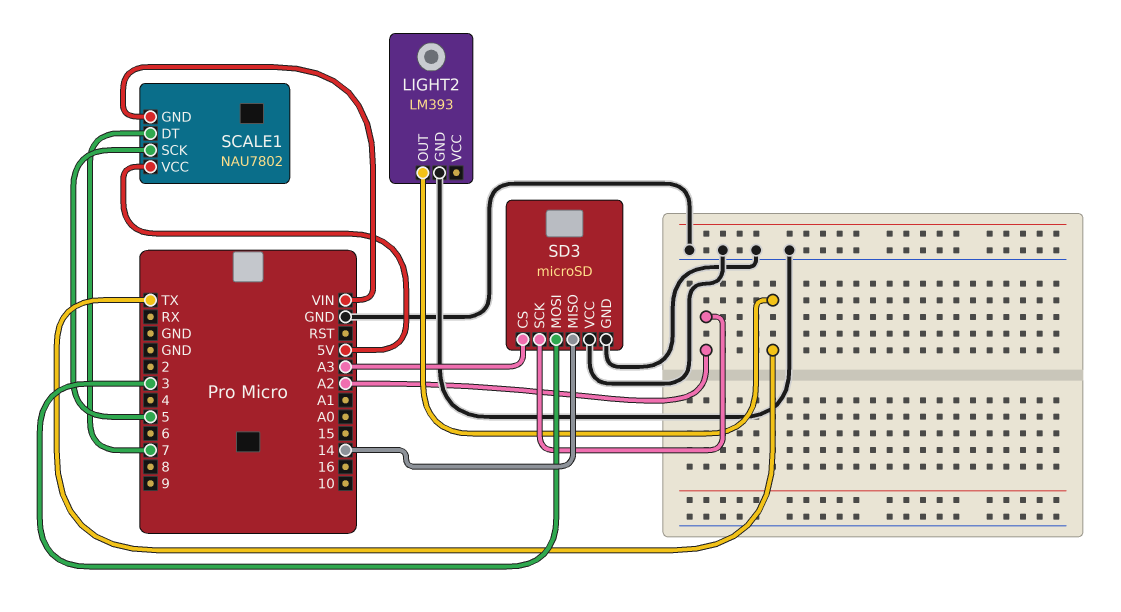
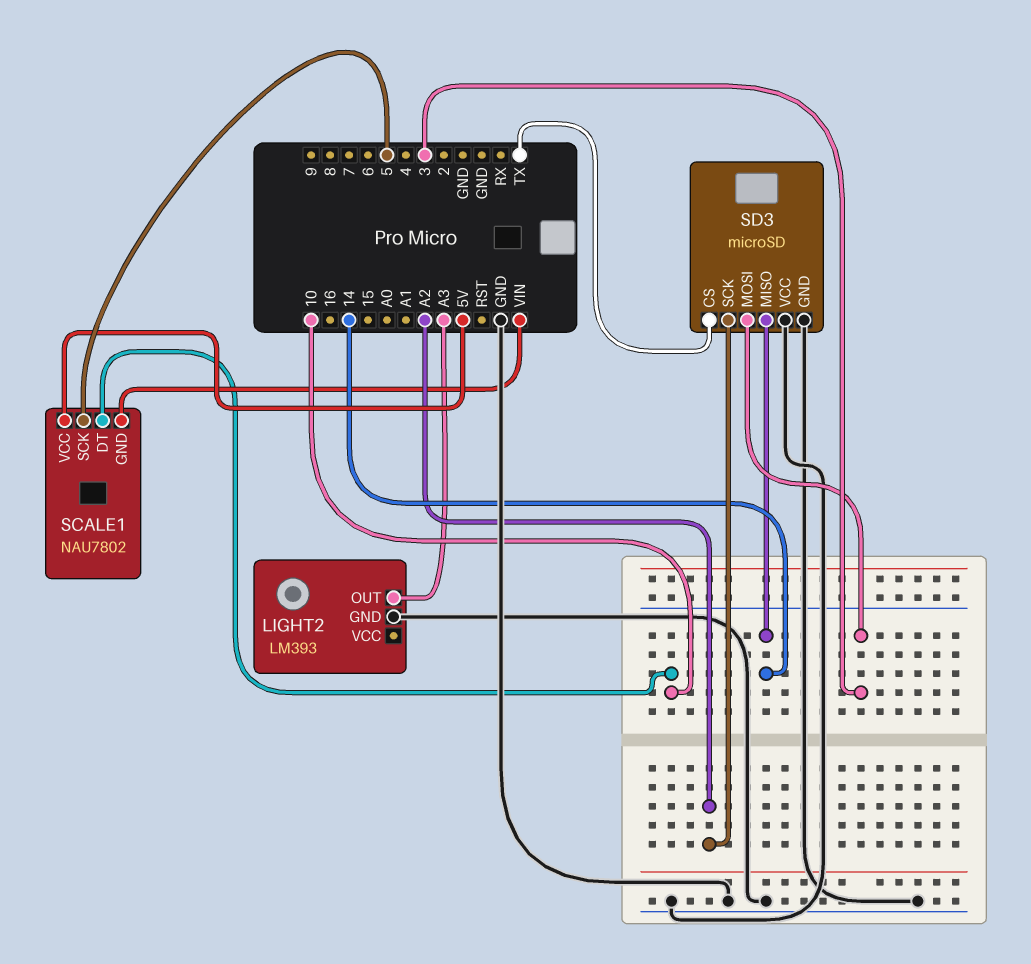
LIGHT2 pin OUT: TX -> A3
SCALE1 pin DT: 7 -> 10
SD3 pin CS: A3 -> TX

